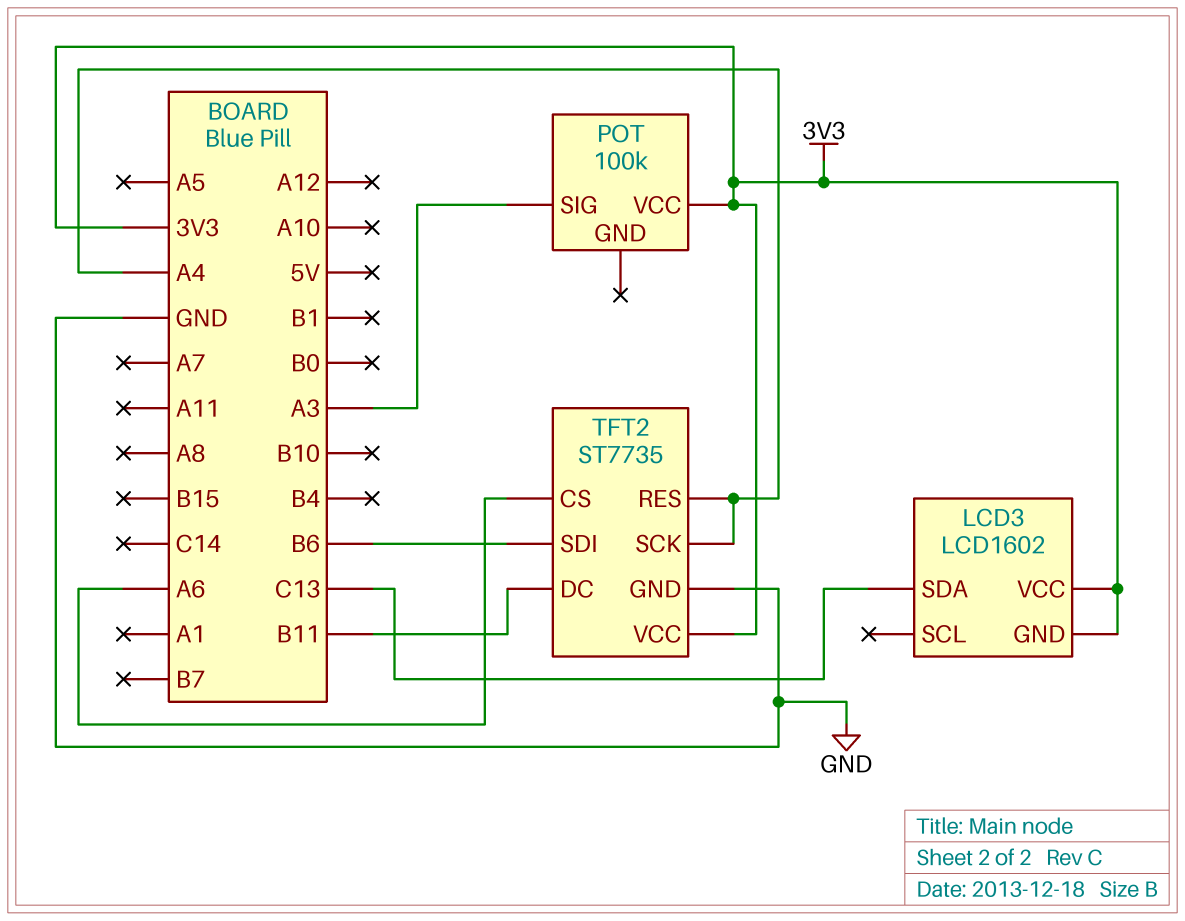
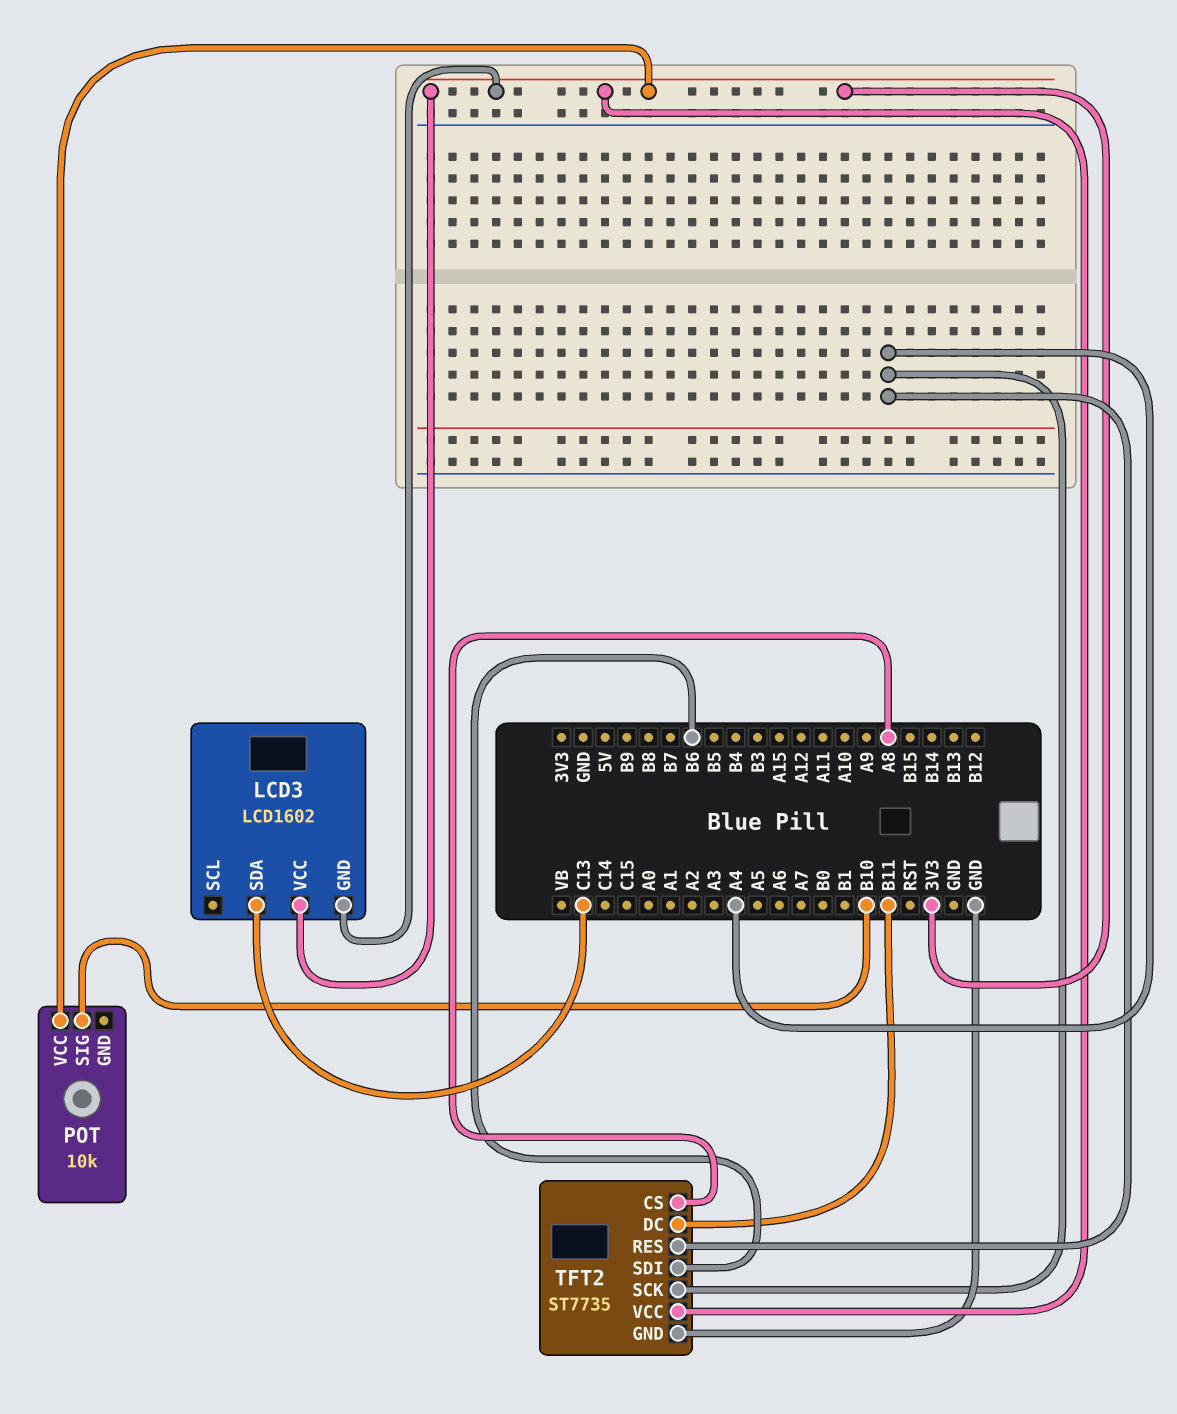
POT: 100k -> 10k
POT pin SIG: A3 -> B10
TFT2 pin CS: A6 -> A8

